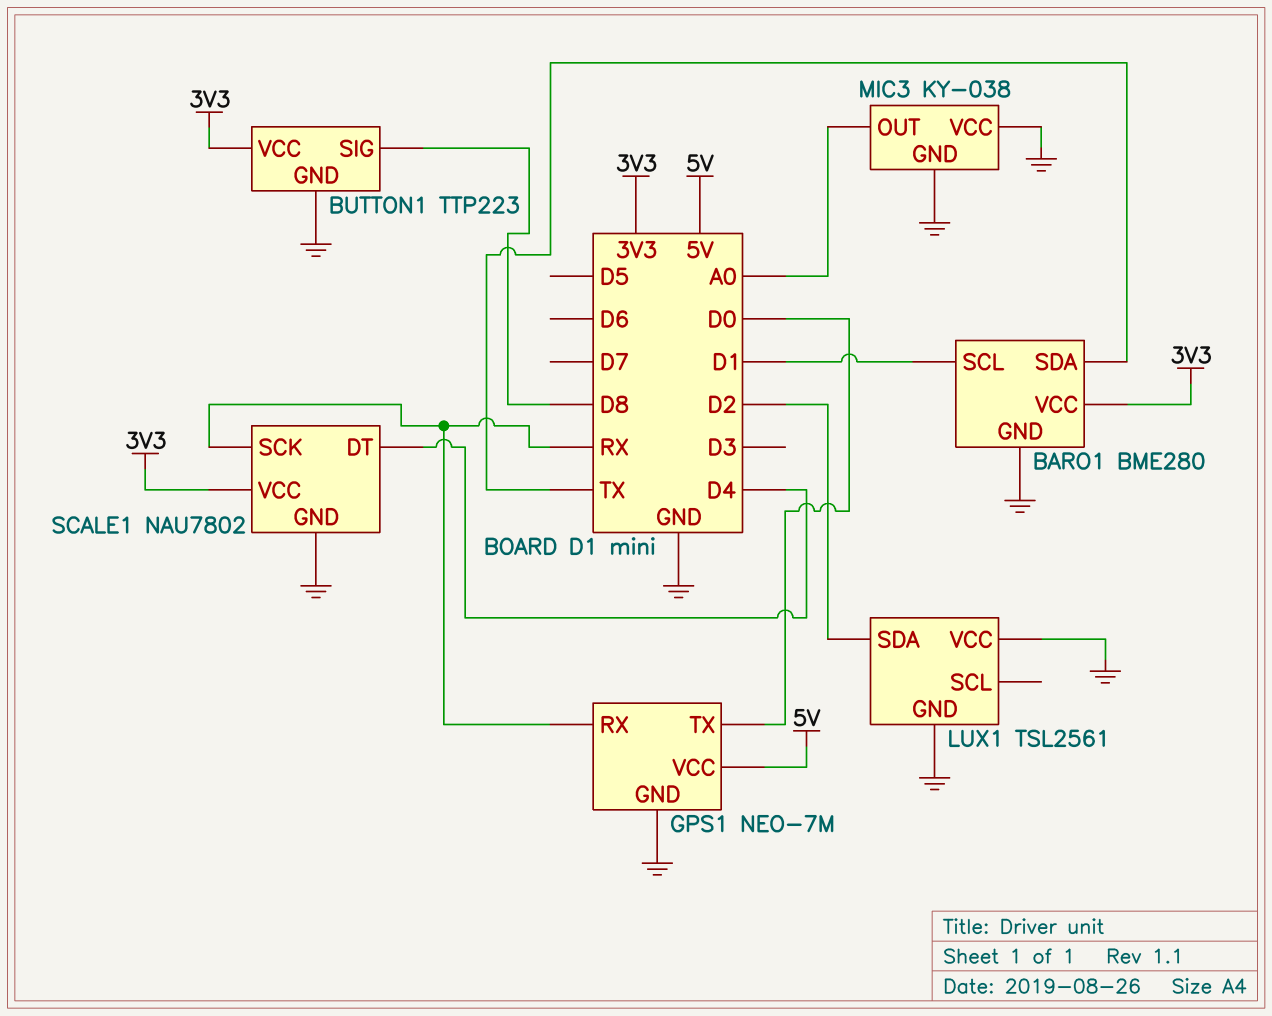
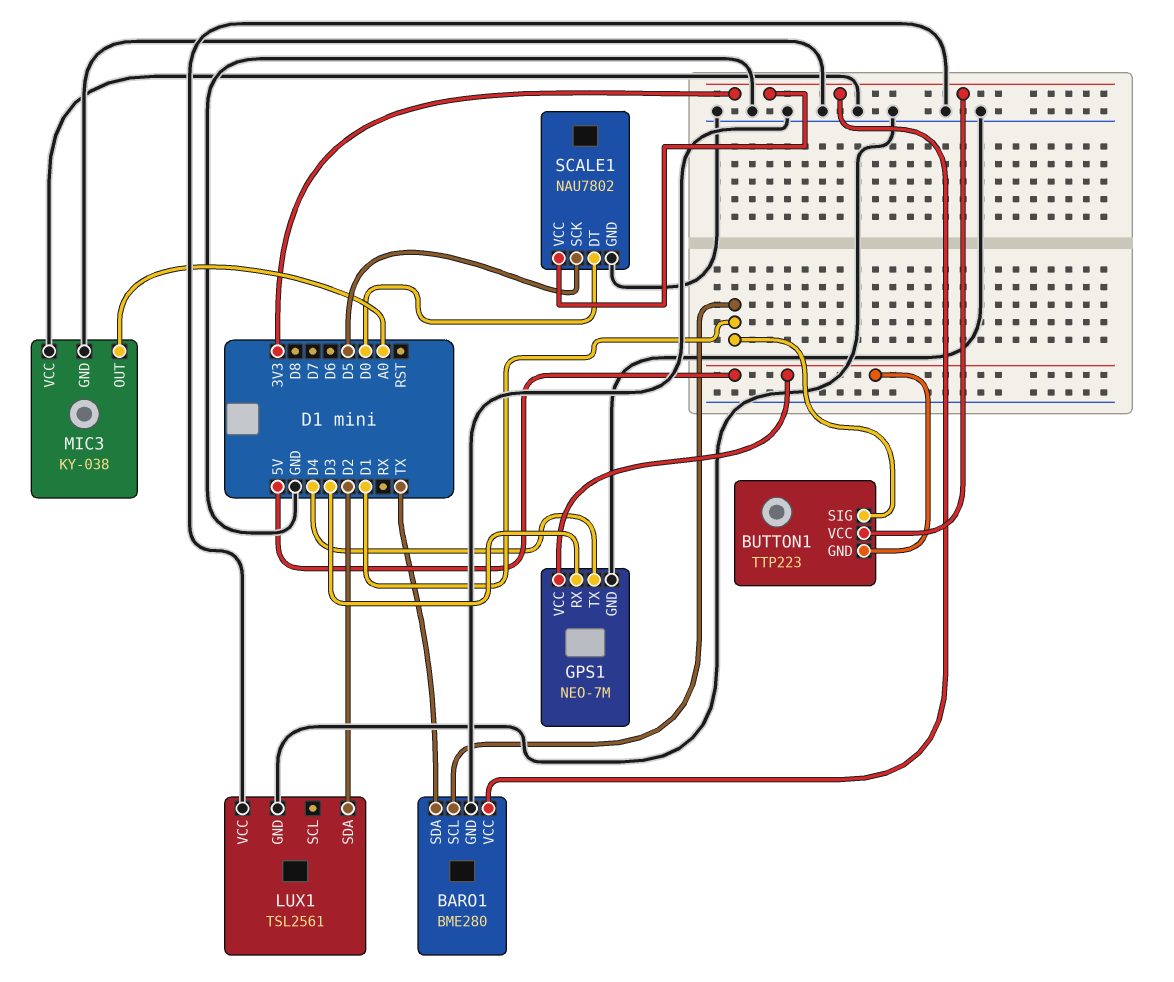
BUTTON1 pin GND: GND -> 5V
BUTTON1 pin SIG: D8 -> D1
GPS1 pin RX: RX -> D3
GPS1 pin TX: D0 -> D4
SCALE1 pin DT: D4 -> D0
SCALE1 pin SCK: RX -> D5

